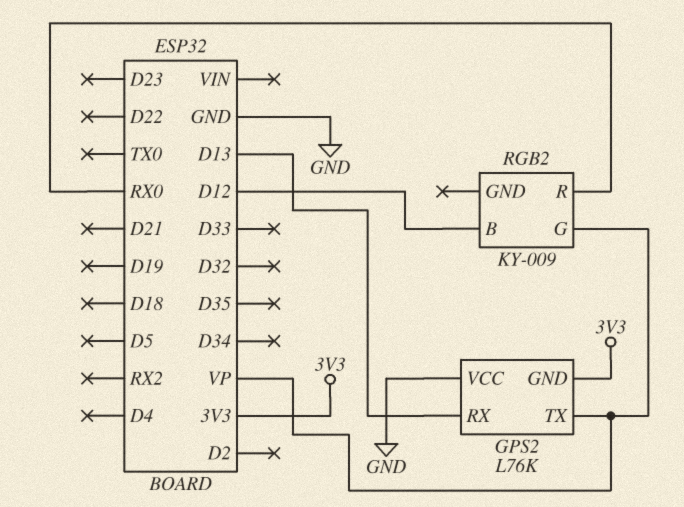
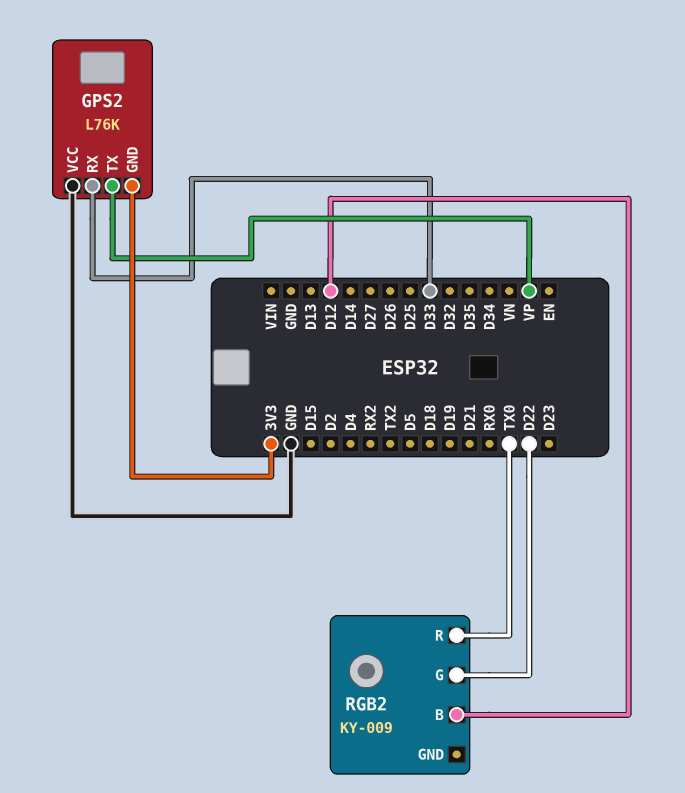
GPS2 pin RX: D13 -> D33
RGB2 pin G: VP -> D22
RGB2 pin R: RX0 -> TX0

